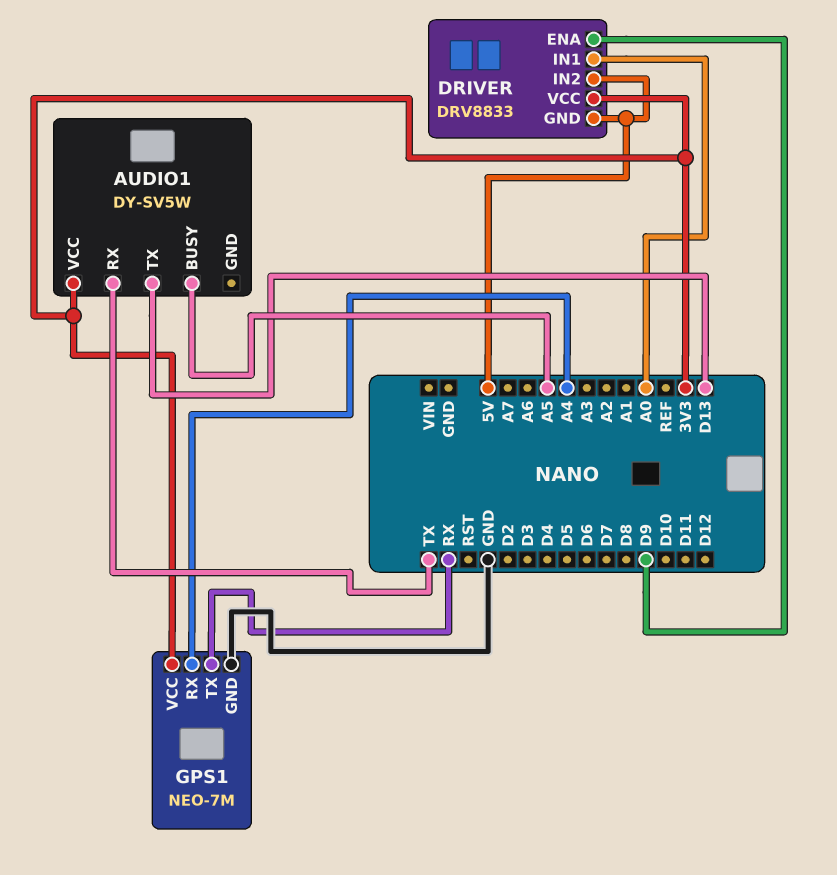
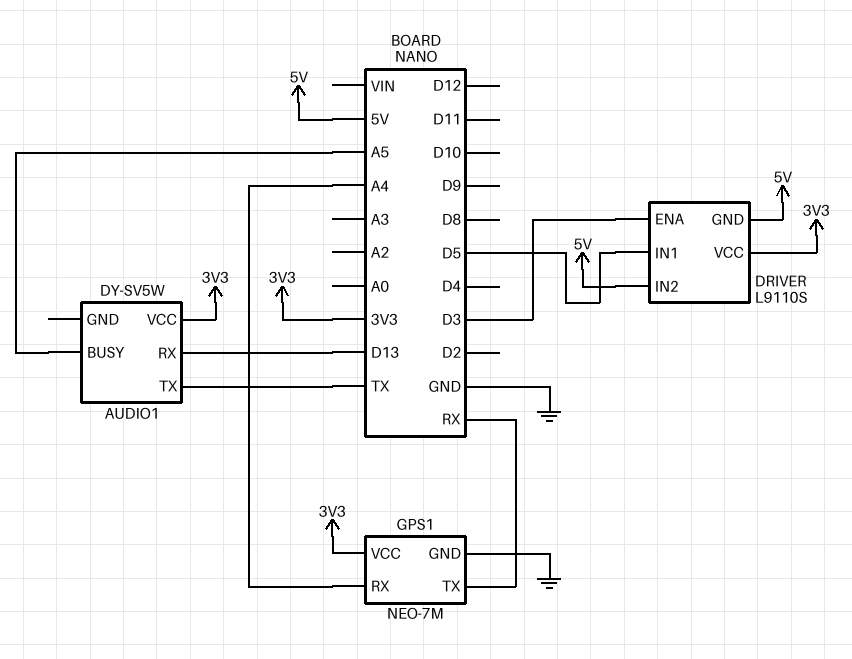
AUDIO1 pin RX: TX -> D13
AUDIO1 pin TX: D13 -> TX
DRIVER: DRV8833 -> L9110S
DRIVER pin ENA: D9 -> D3
DRIVER pin IN1: A0 -> D5

